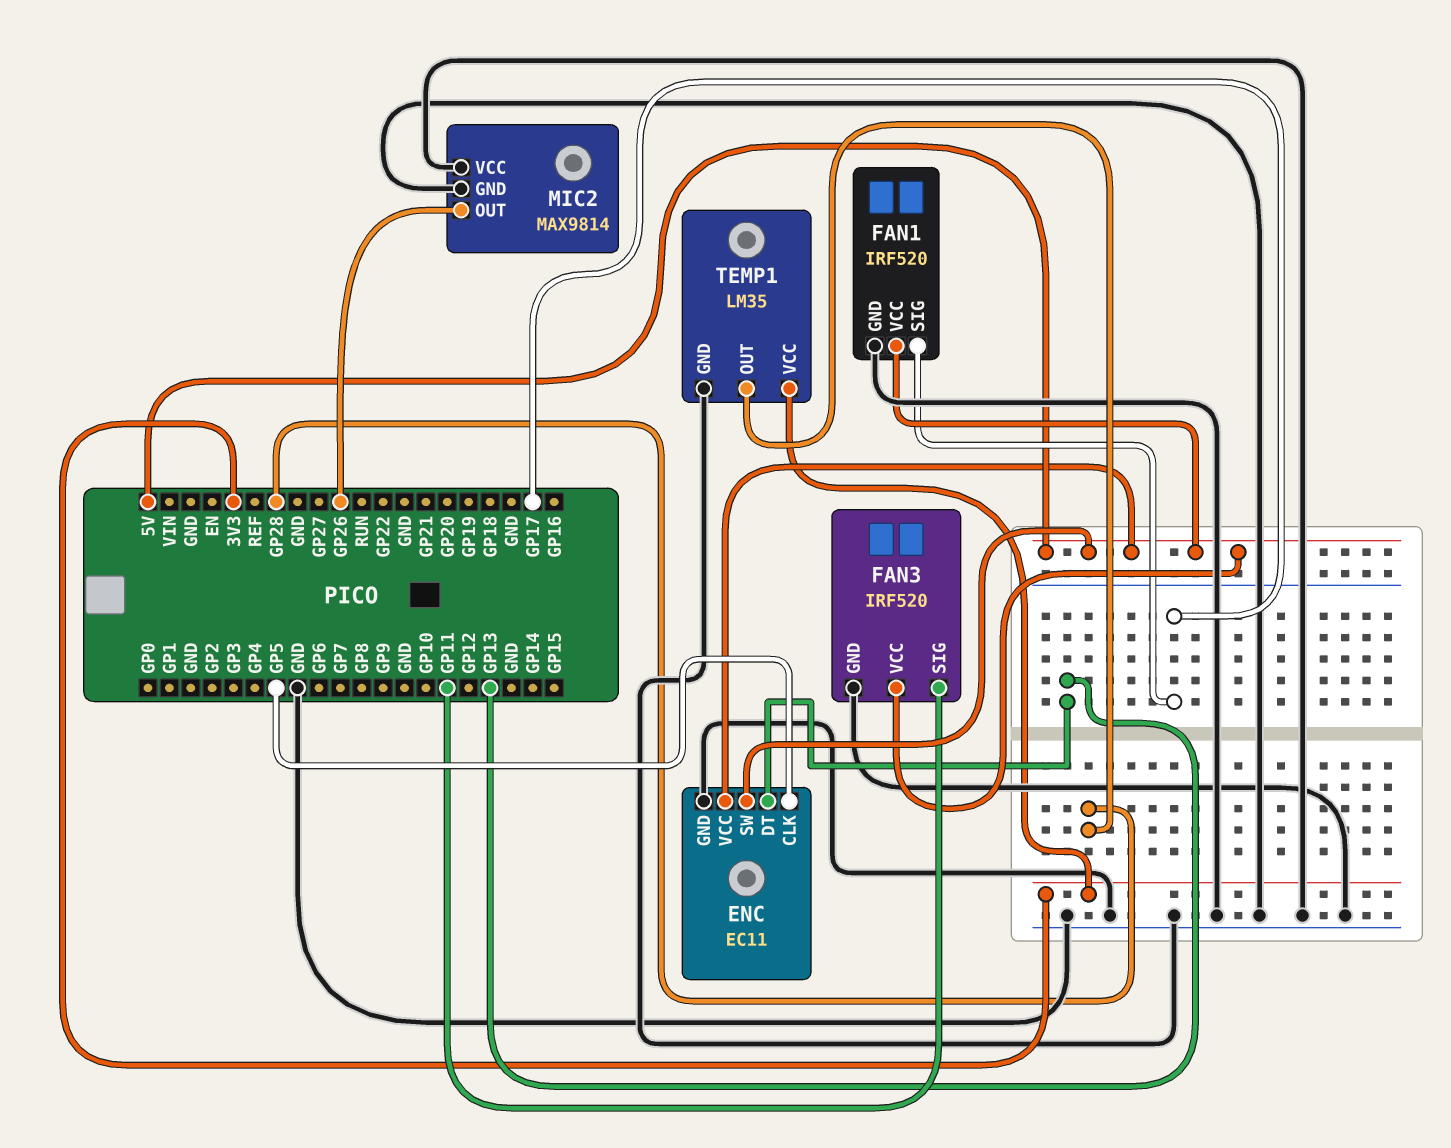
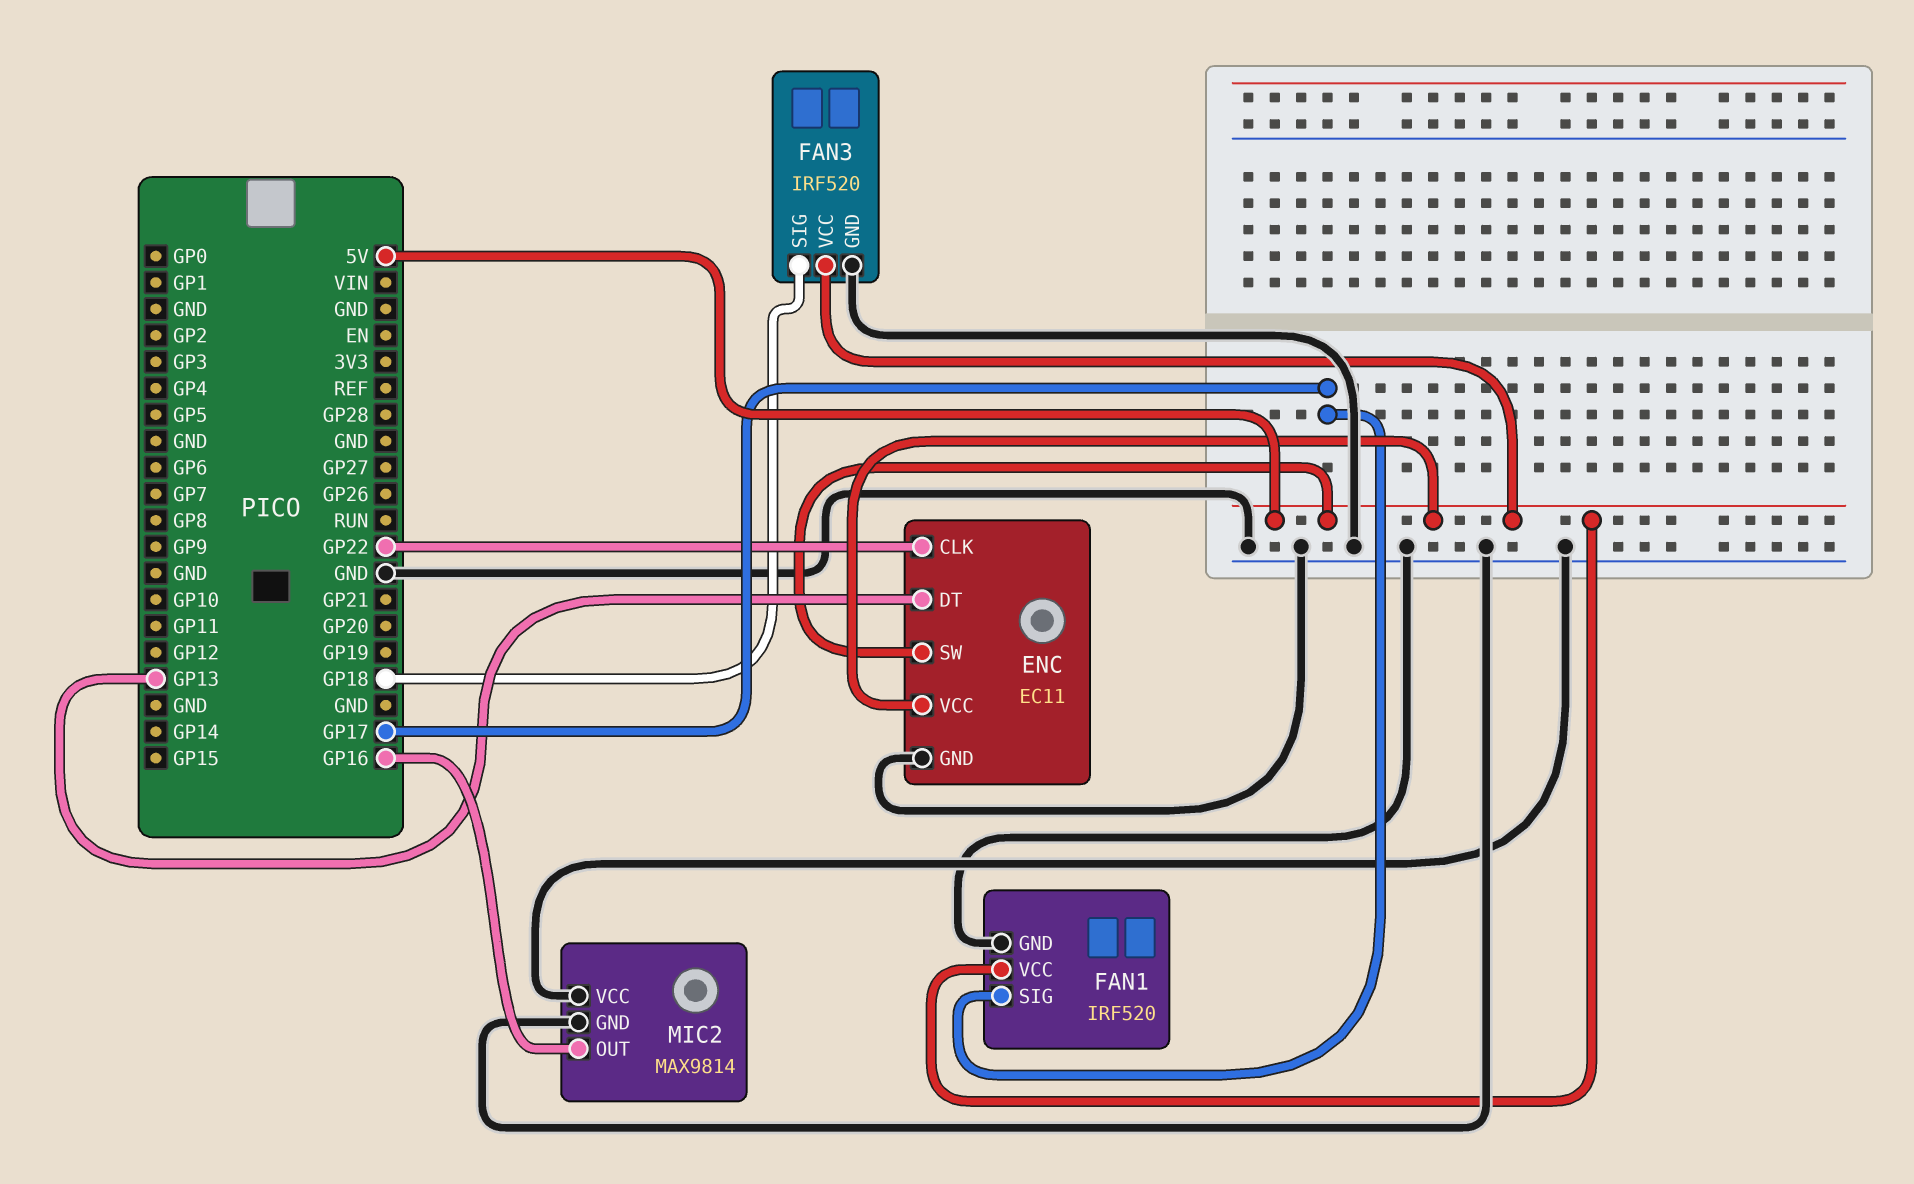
ENC pin CLK: GP5 -> GP22
FAN3 pin SIG: GP11 -> GP18
MIC2 pin OUT: GP26 -> GP16
TEMP1: LM35 -> none
TEMP1 pin GND: GND -> none
TEMP1 pin OUT: GP28 -> none
TEMP1 pin VCC: 3V3 -> none

